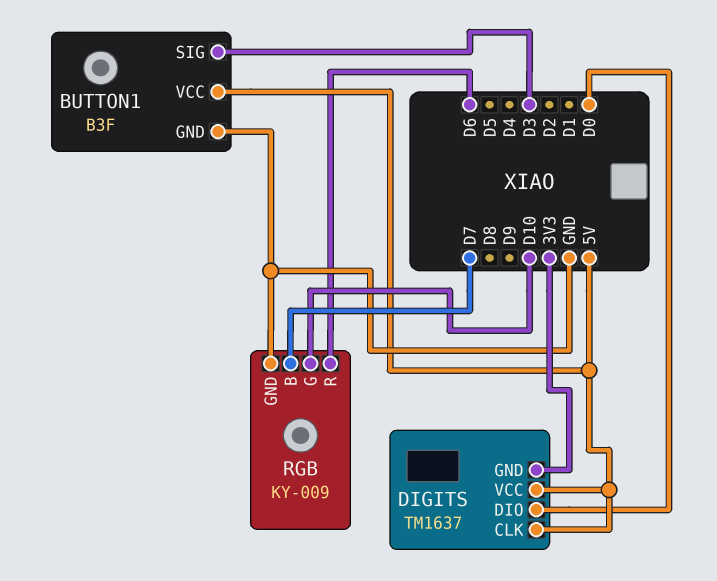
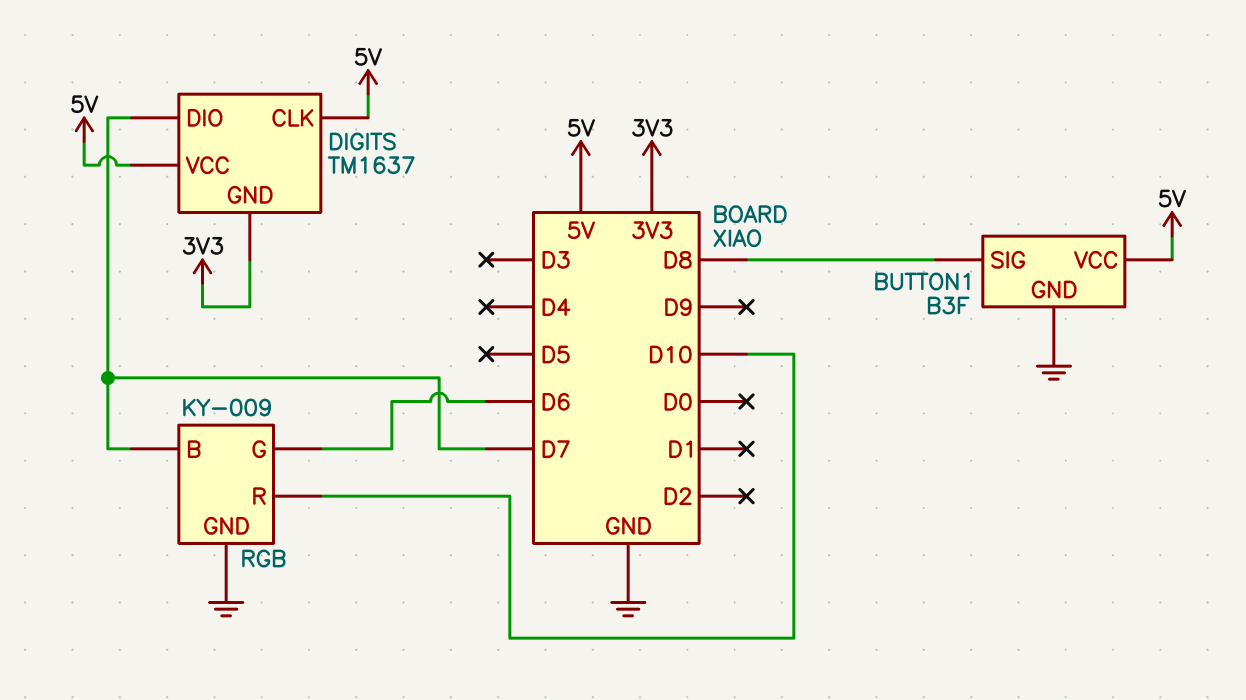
BUTTON1 pin SIG: D3 -> D8
DIGITS pin DIO: D0 -> D7
RGB pin G: D10 -> D6
RGB pin R: D6 -> D10

